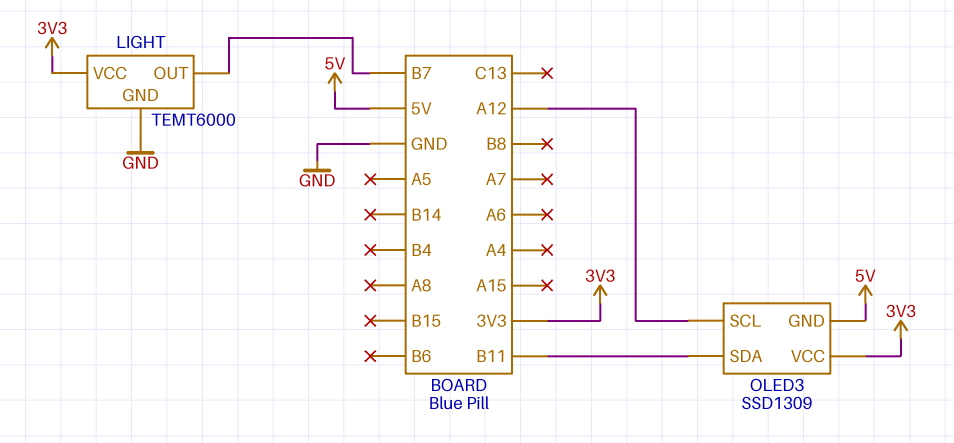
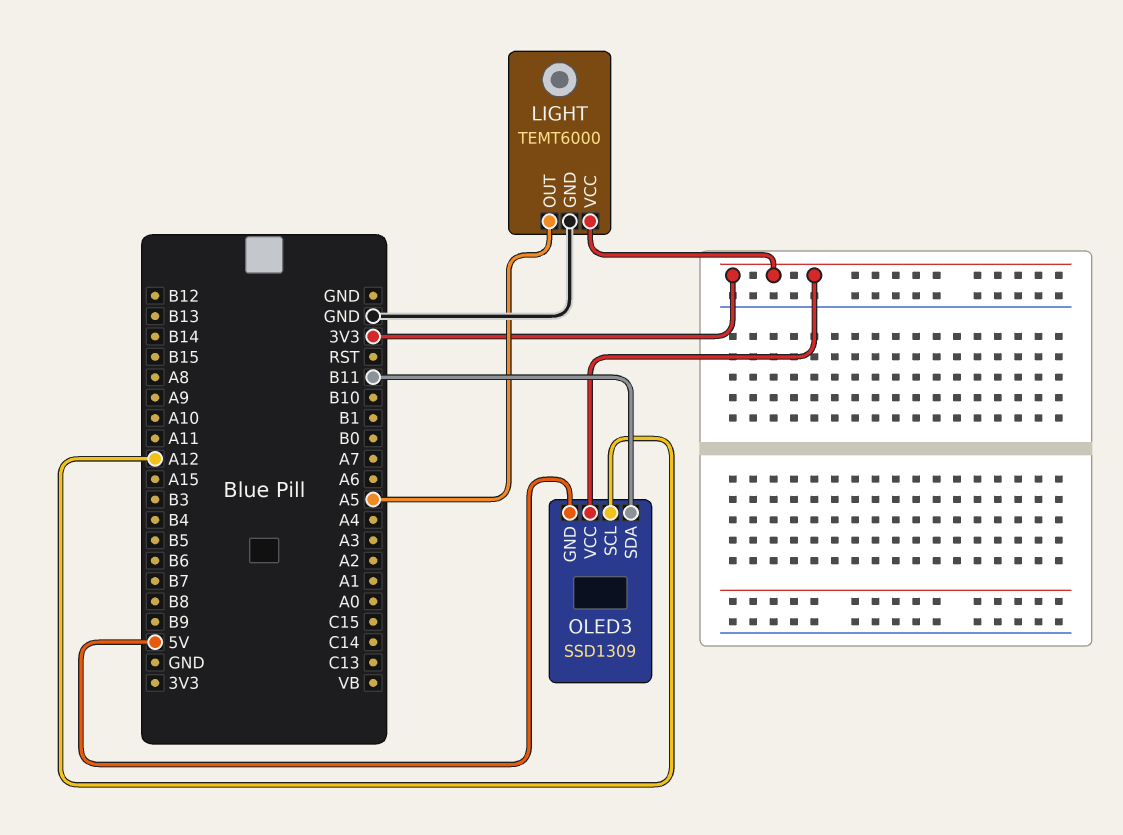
LIGHT pin OUT: B7 -> A5

